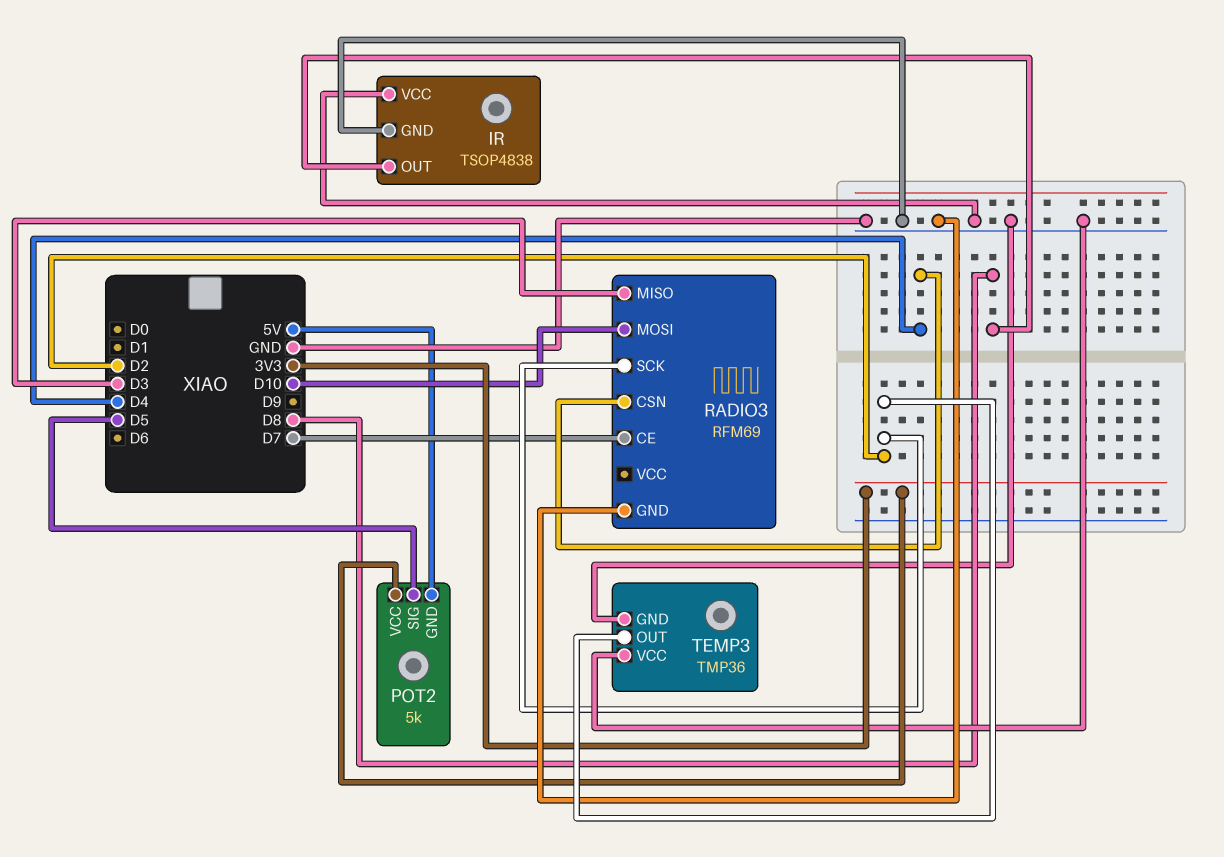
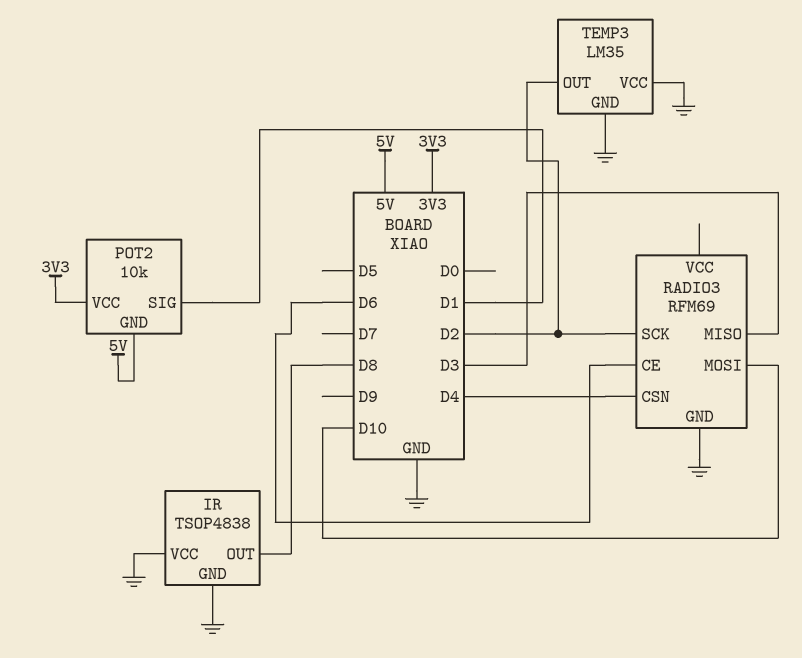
POT2: 5k -> 10k
POT2 pin SIG: D5 -> D1
RADIO3 pin CE: D7 -> D6
TEMP3: TMP36 -> LM35

